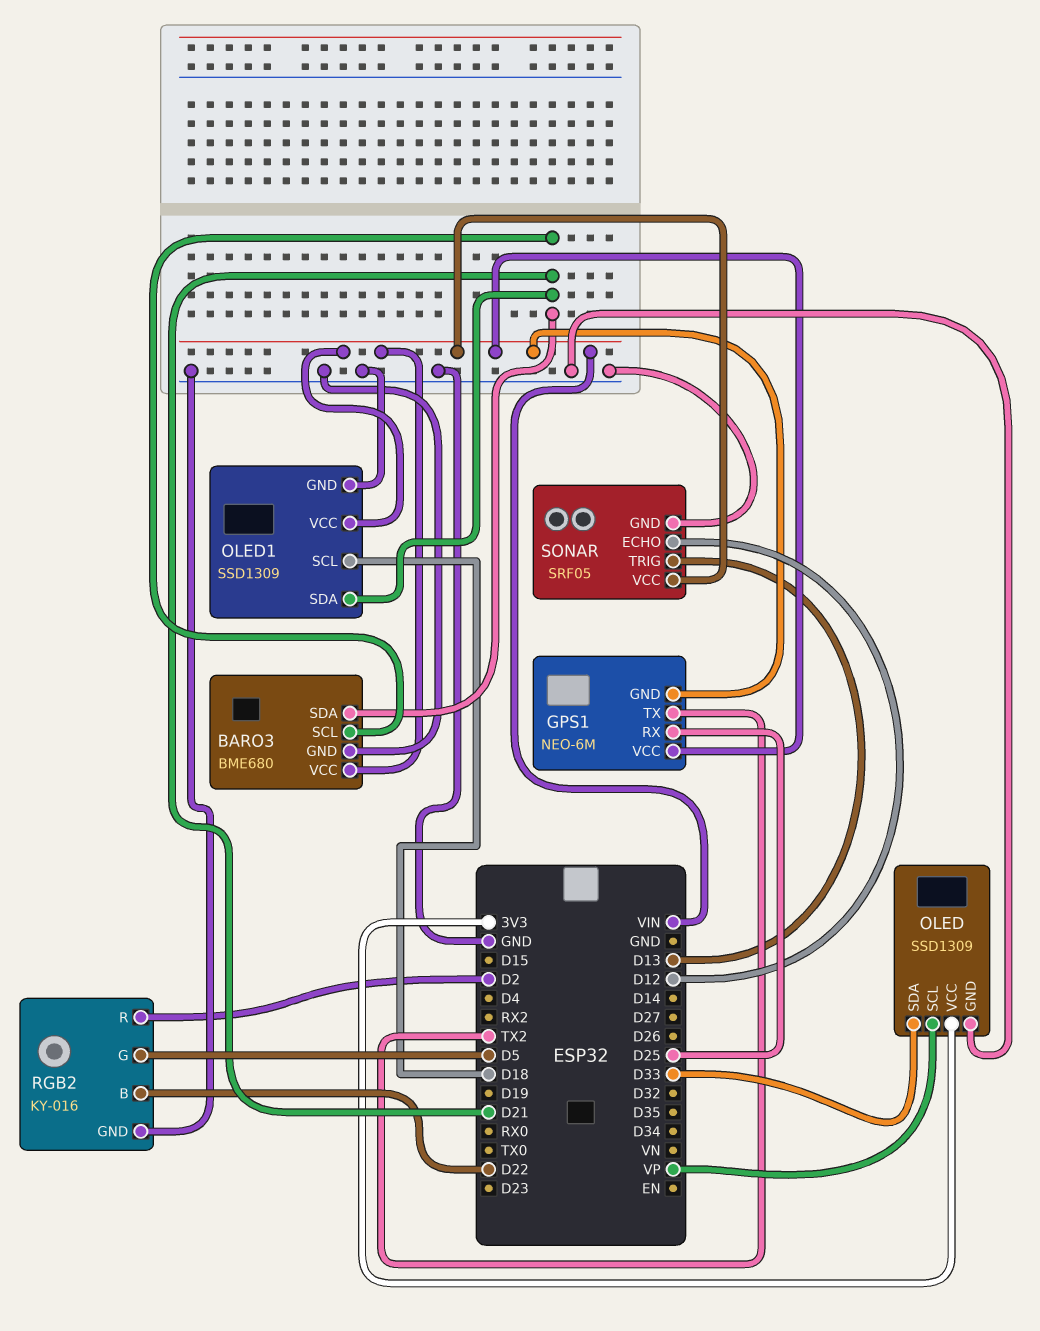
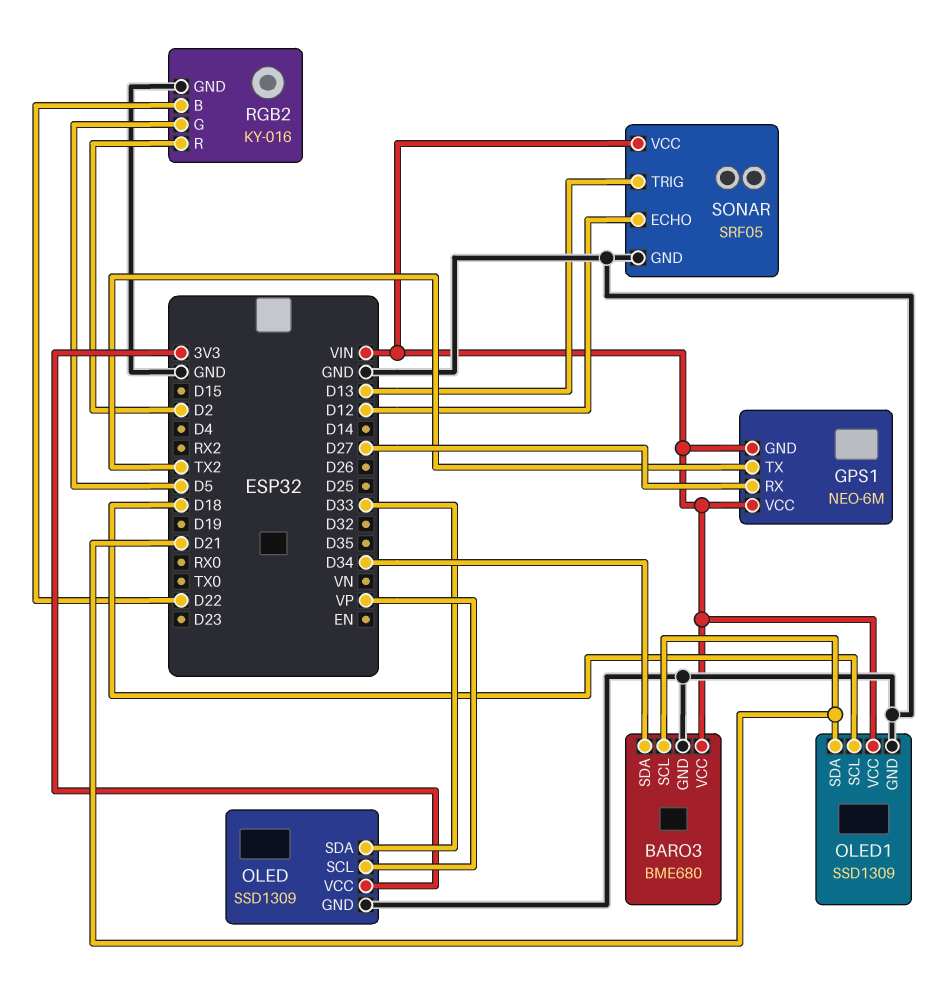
BARO3 pin SDA: D21 -> D34
GPS1 pin RX: D25 -> D27

